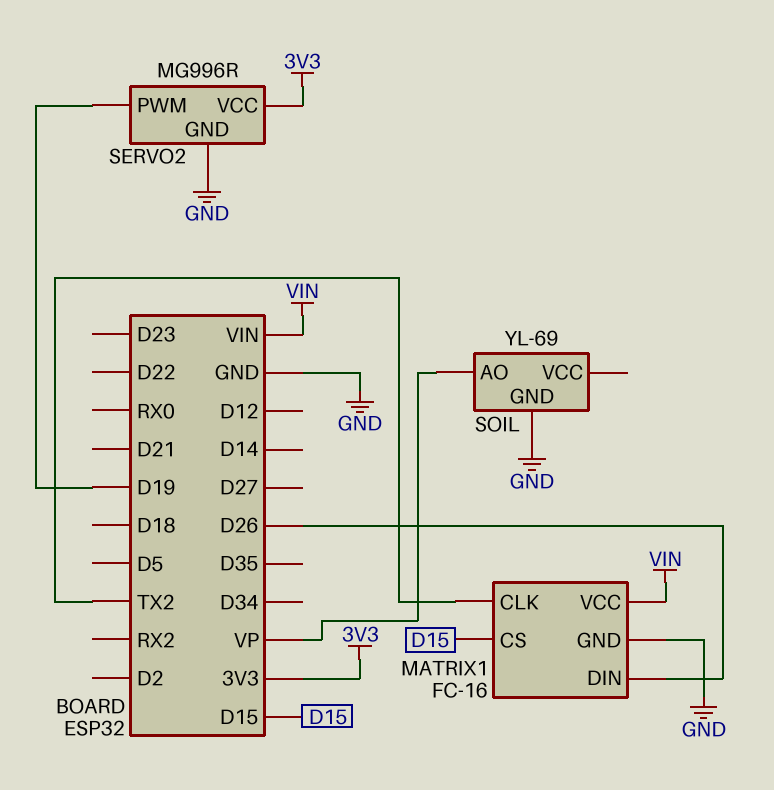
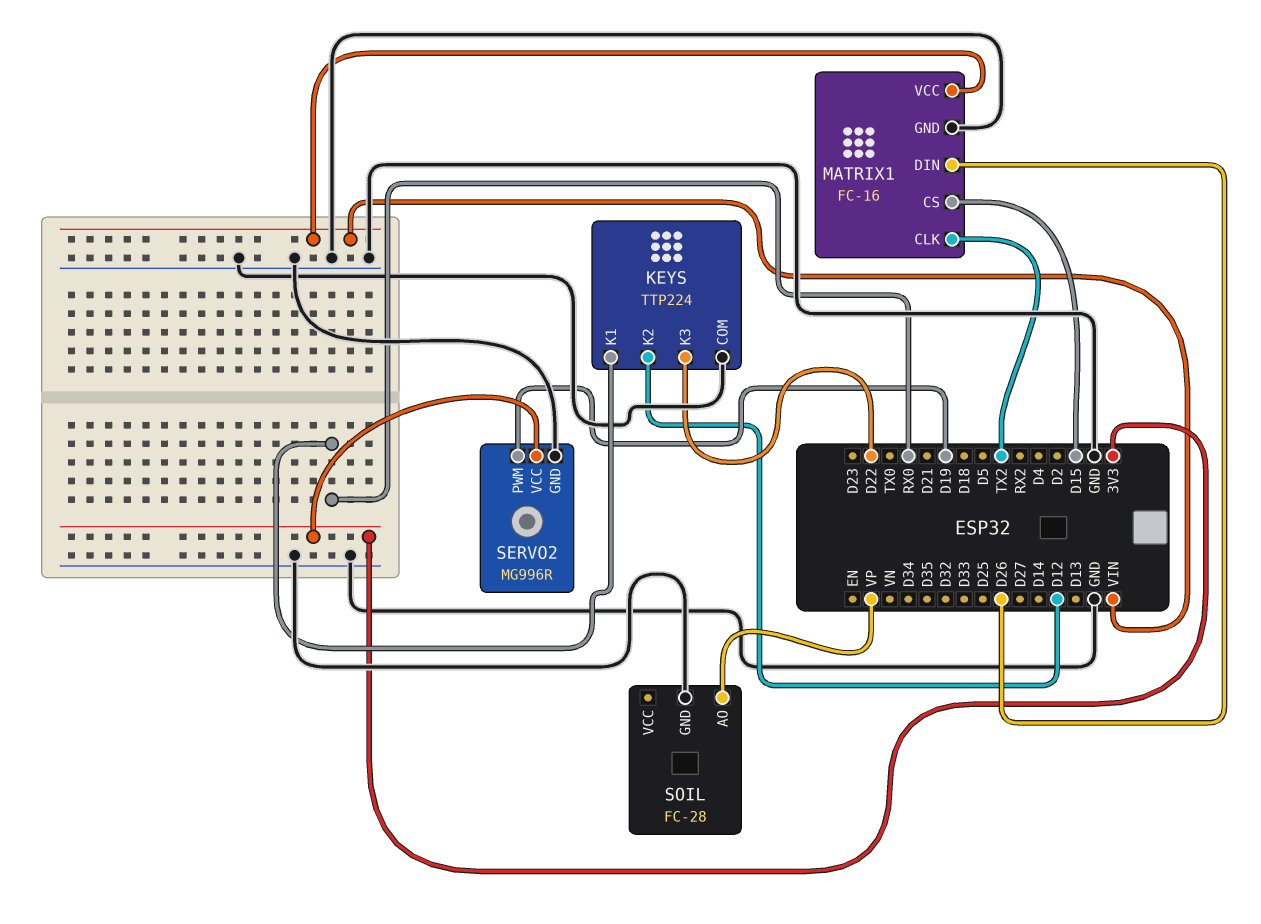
KEYS: none -> TTP224
KEYS pin COM: none -> GND
KEYS pin K1: none -> RX0
KEYS pin K2: none -> D12
KEYS pin K3: none -> D22
SOIL: YL-69 -> FC-28

